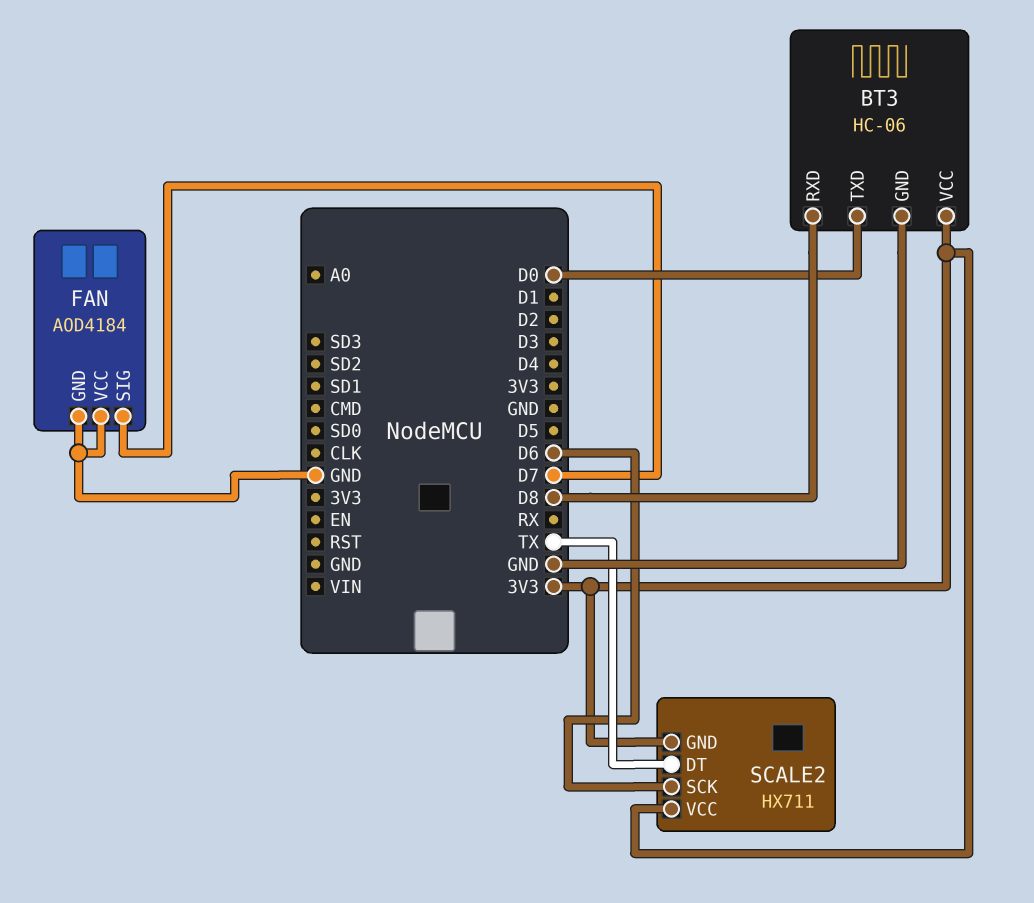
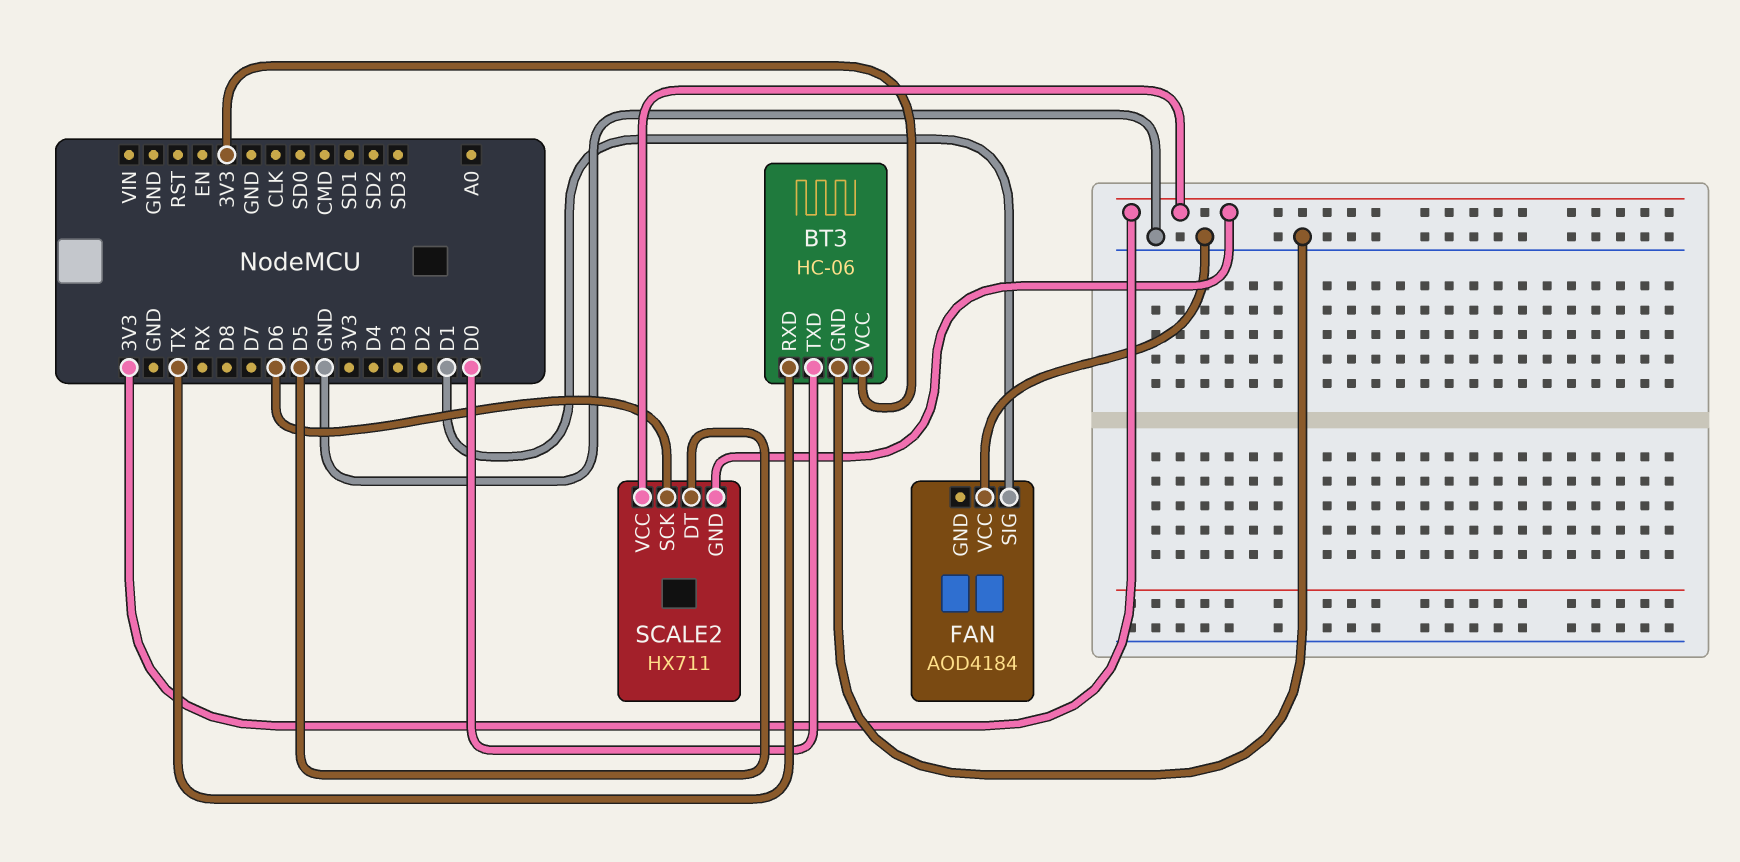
BT3 pin RXD: D8 -> TX
FAN pin GND: GND -> none
FAN pin SIG: D7 -> D1
SCALE2 pin DT: TX -> D5

